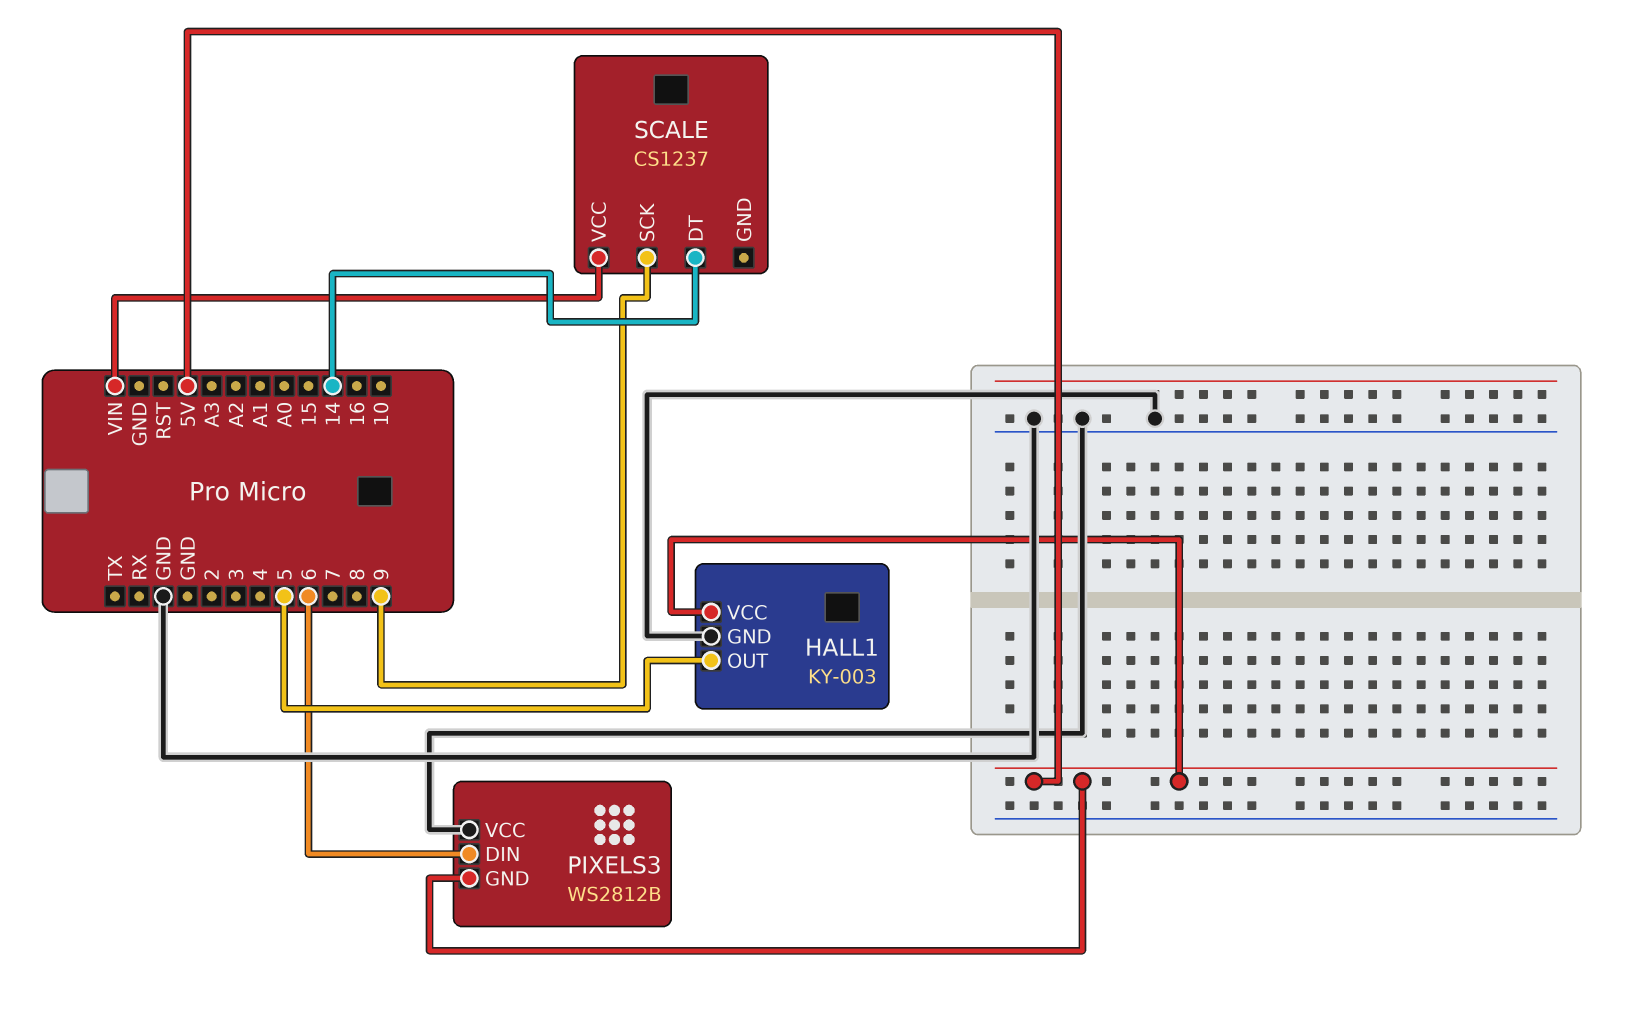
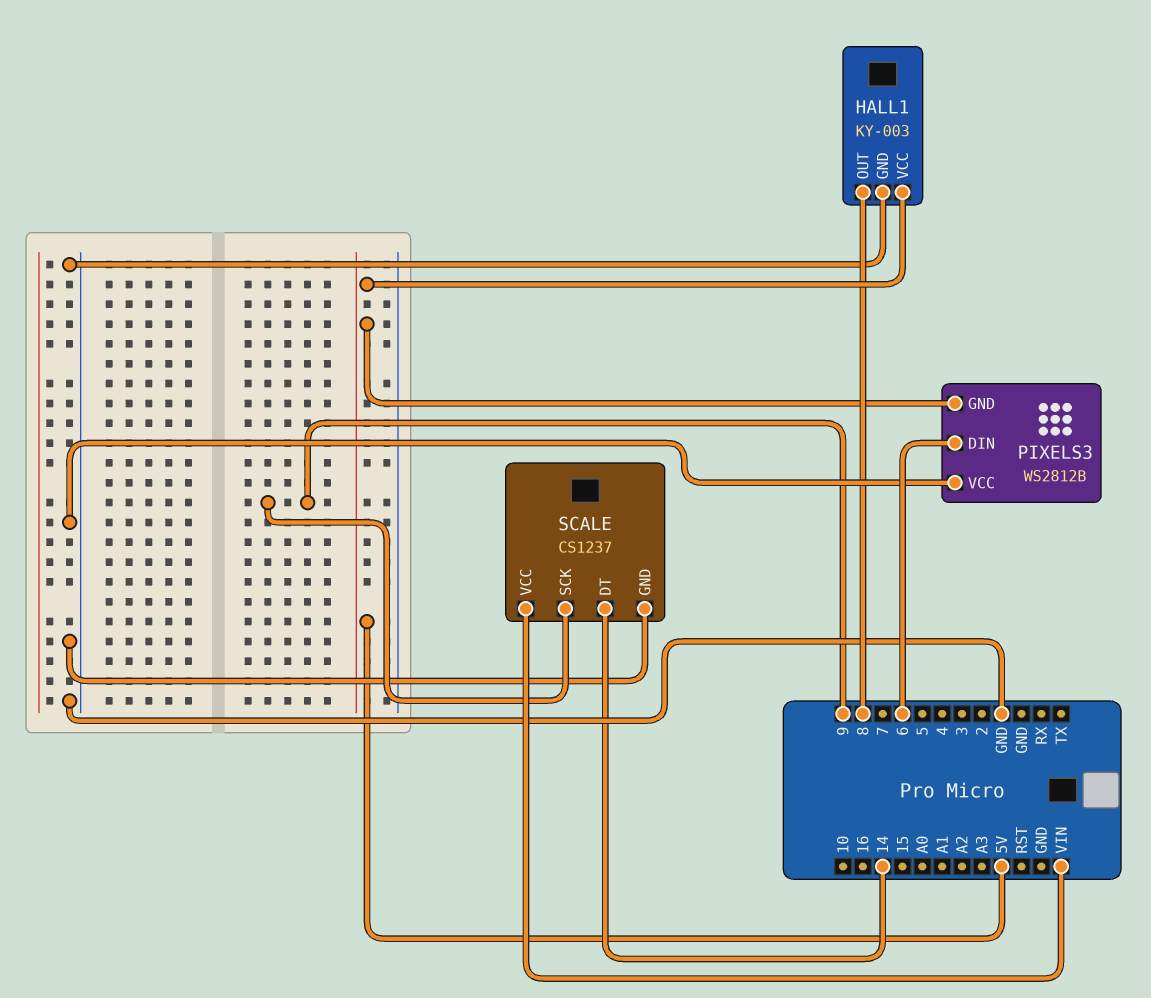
HALL1 pin OUT: 5 -> 8
SCALE pin GND: none -> GND

